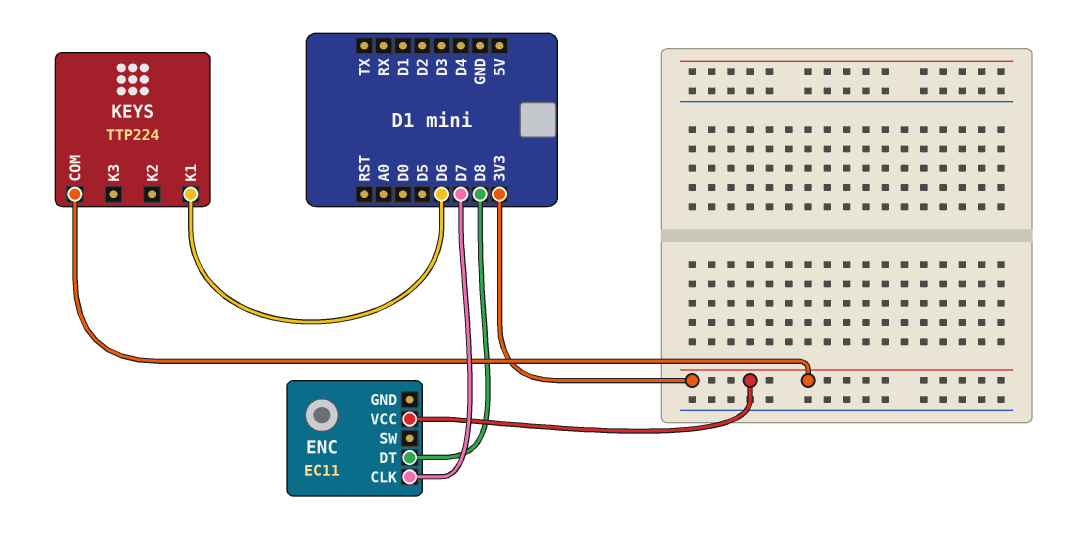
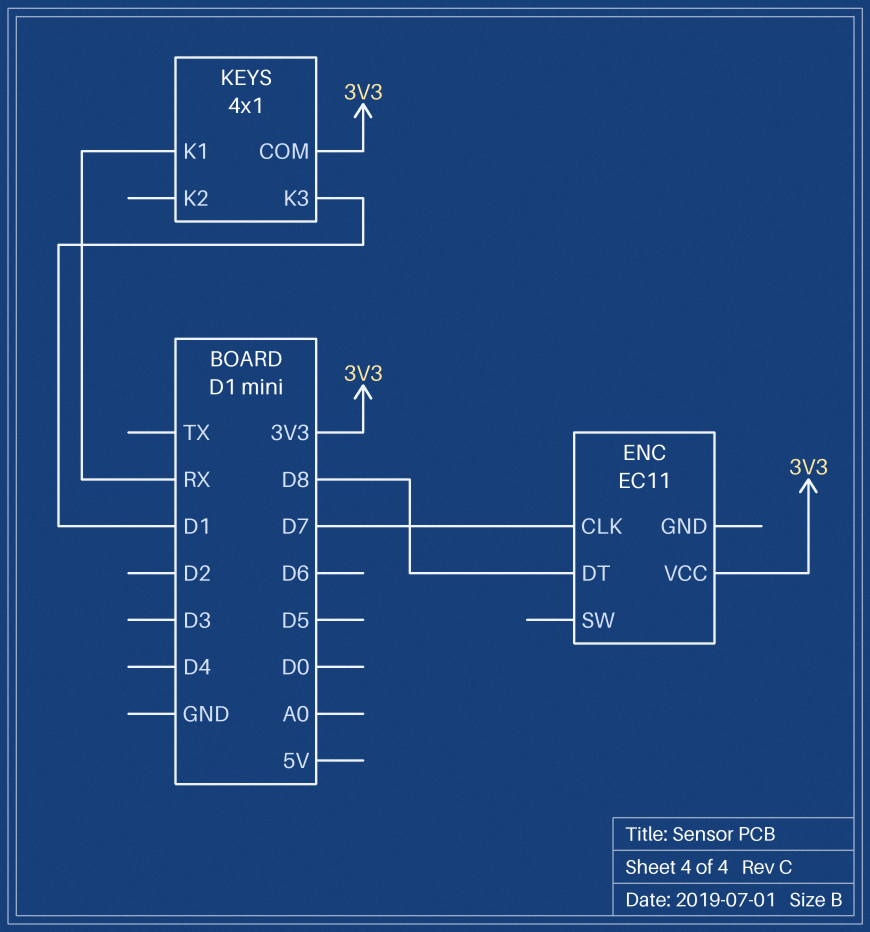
KEYS: TTP224 -> 4x1
KEYS pin K1: D6 -> RX
KEYS pin K3: none -> D1

